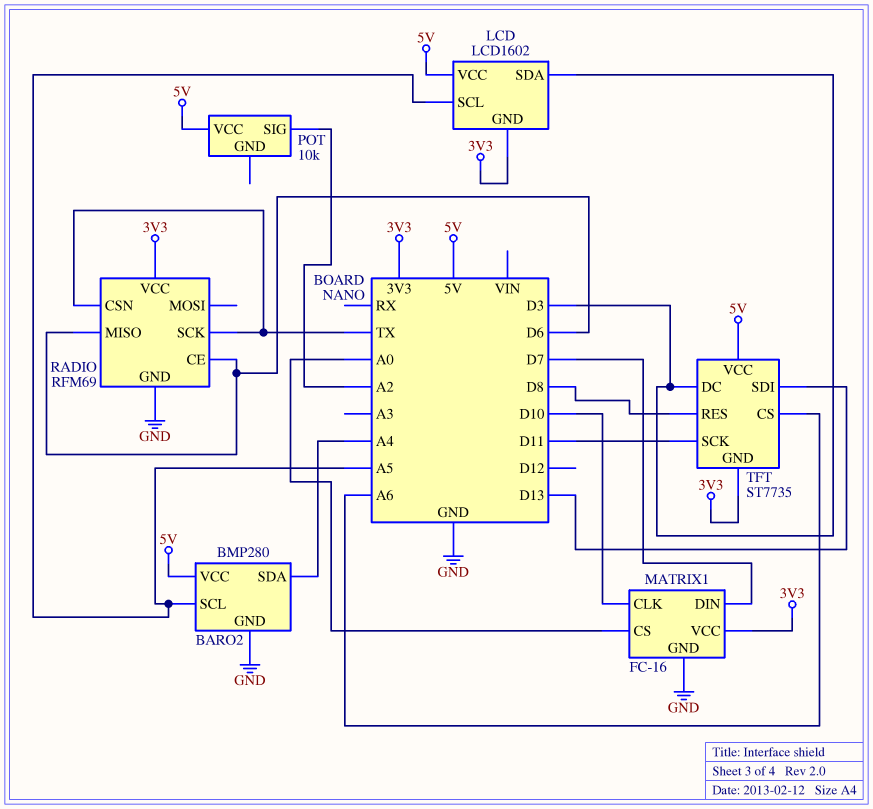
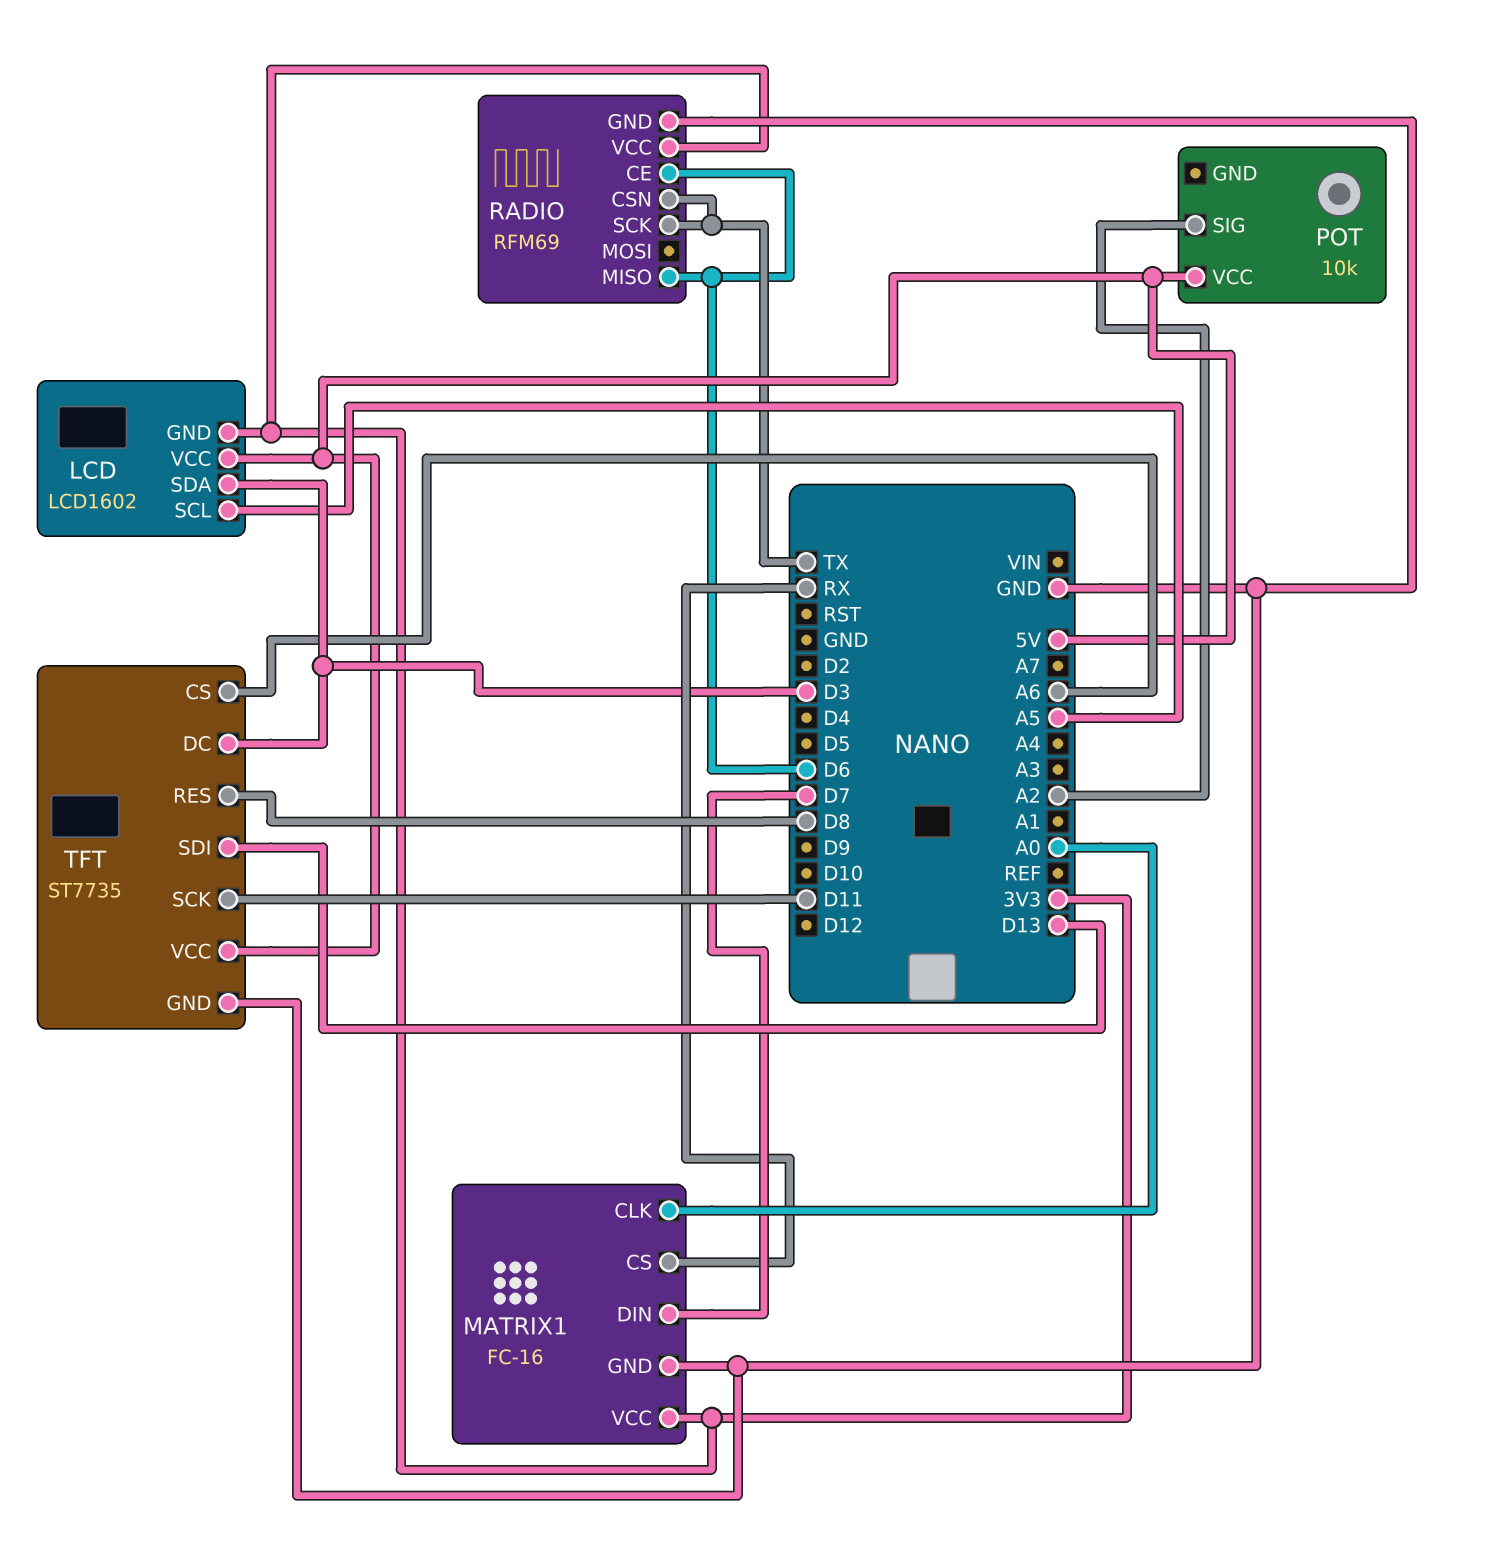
BARO2: BMP280 -> none
BARO2 pin GND: GND -> none
BARO2 pin SCL: A5 -> none
BARO2 pin SDA: A4 -> none
BARO2 pin VCC: 5V -> none
MATRIX1 pin CLK: D10 -> A0
MATRIX1 pin CS: A0 -> RX
TFT pin GND: 3V3 -> GND

